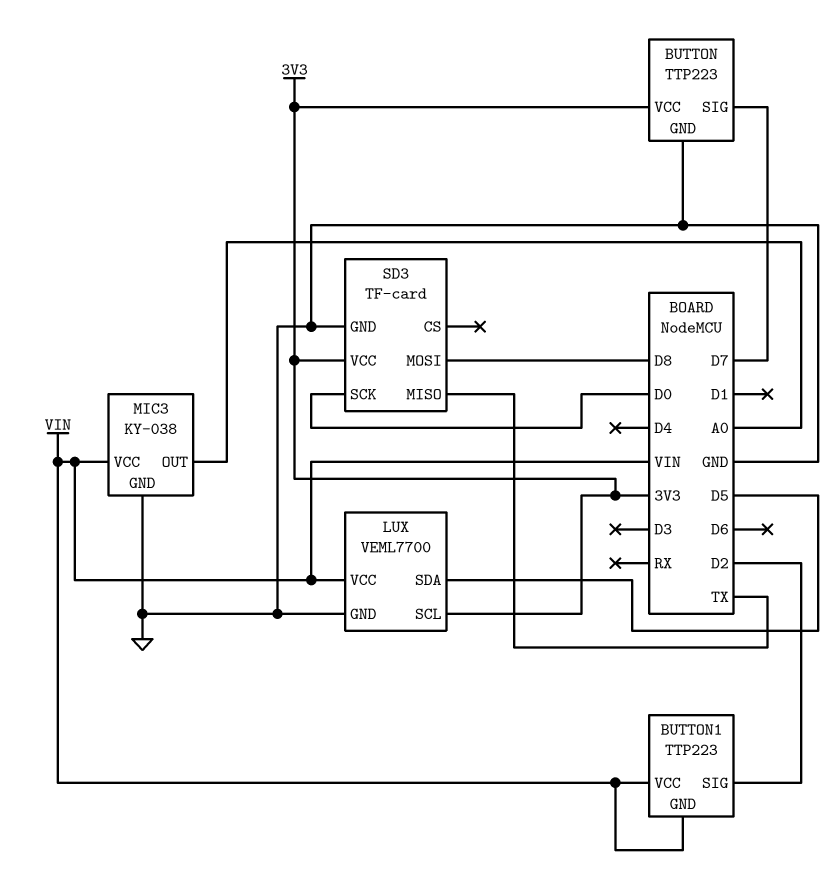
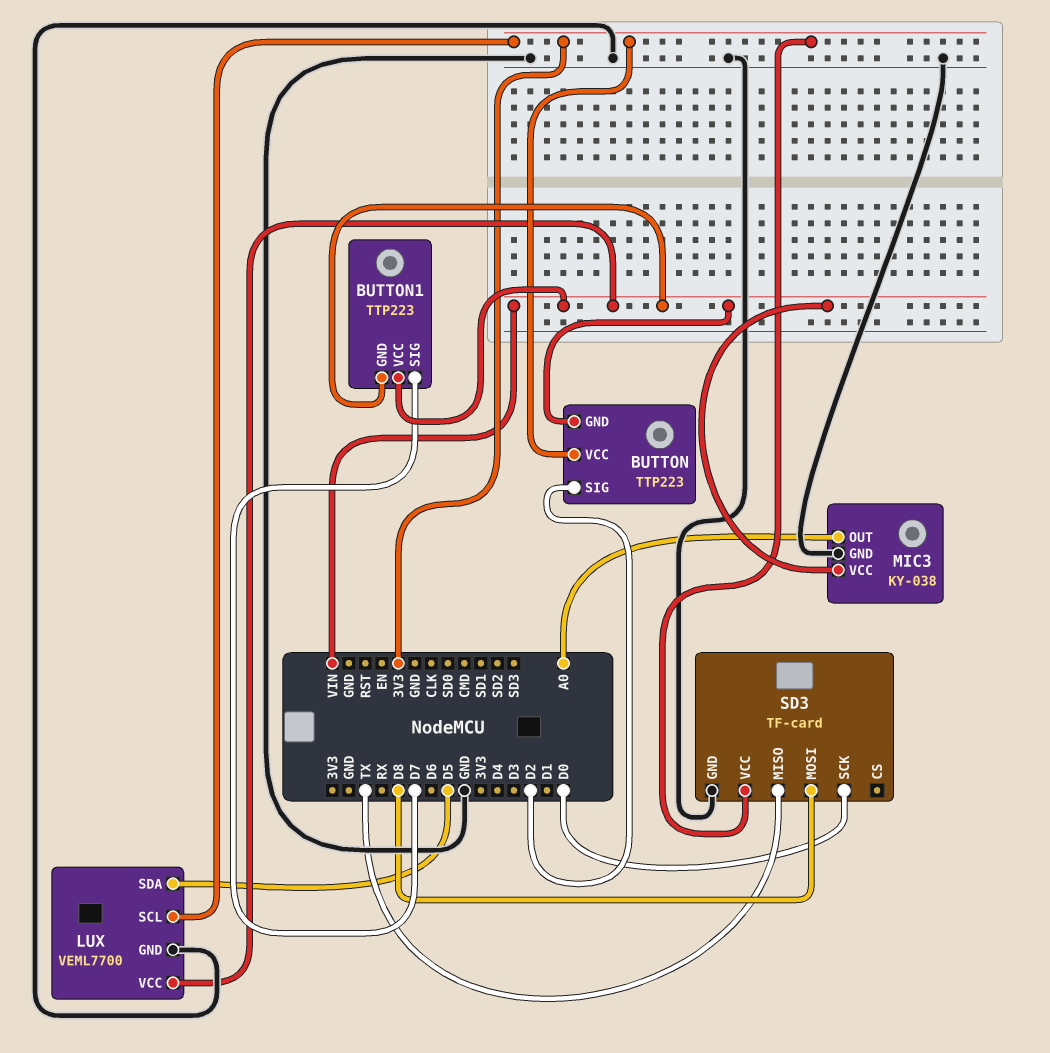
BUTTON pin GND: GND -> VIN
BUTTON pin SIG: D7 -> D2
BUTTON1 pin SIG: D2 -> D7

